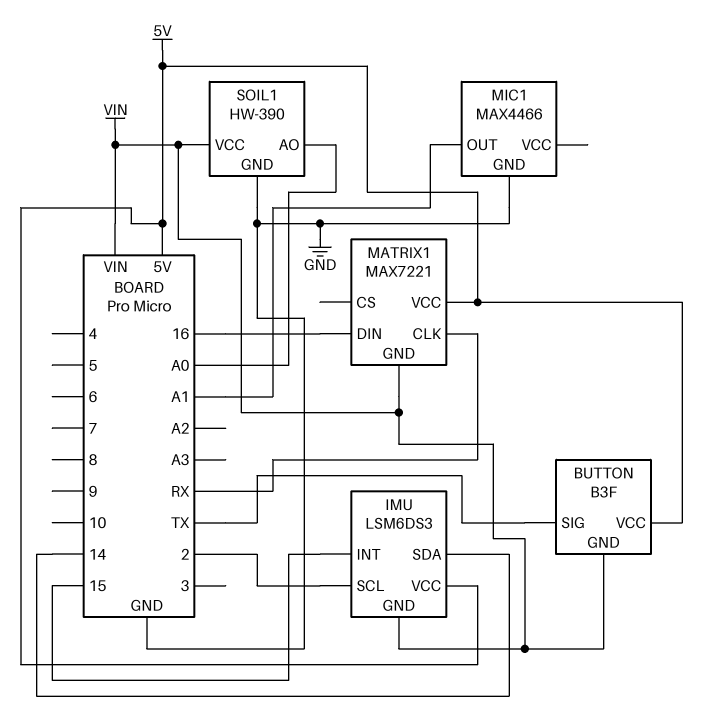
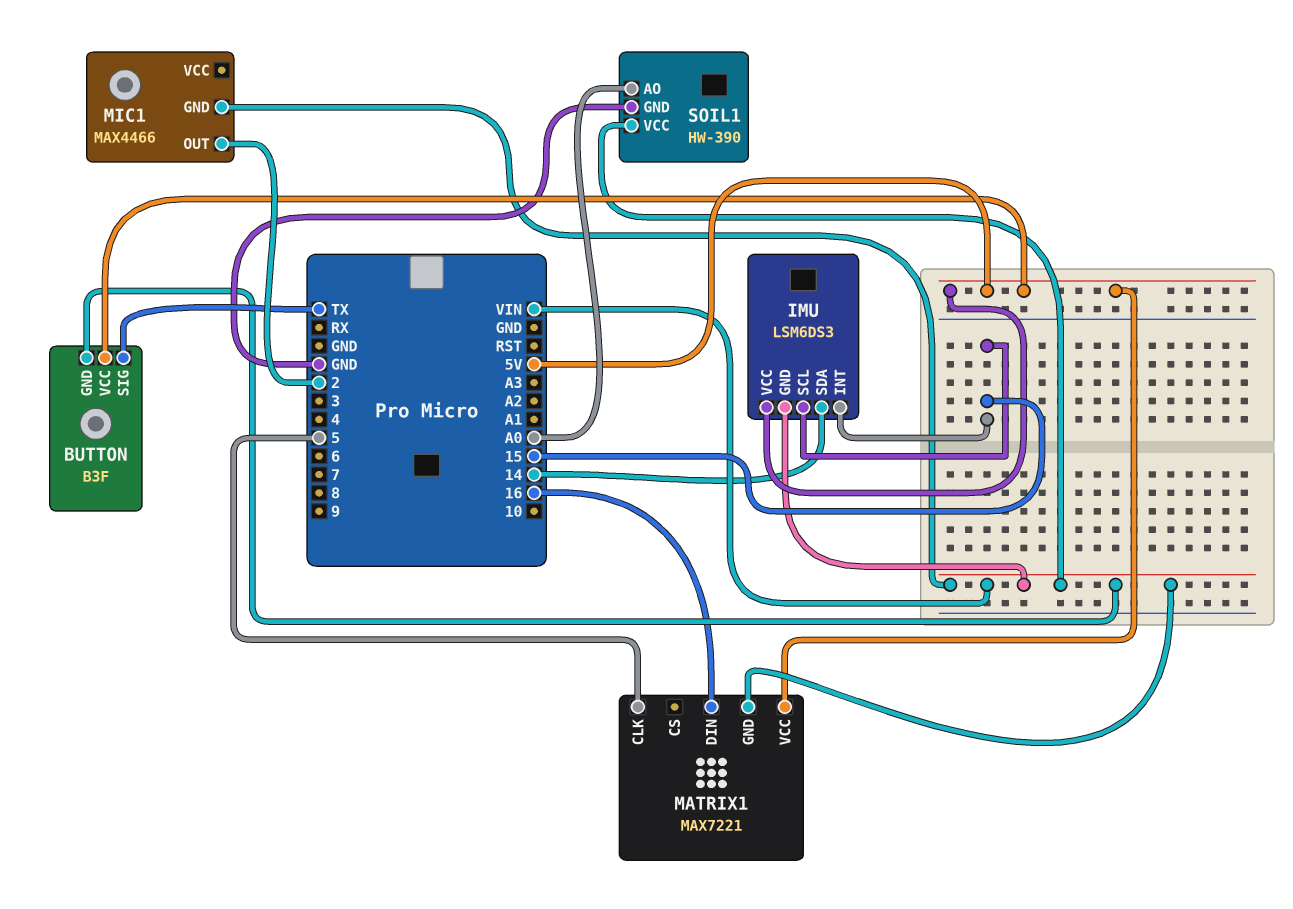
IMU pin SCL: 2 -> 15
MATRIX1 pin CLK: RX -> 5
MIC1 pin GND: GND -> VIN
MIC1 pin OUT: A1 -> 2

